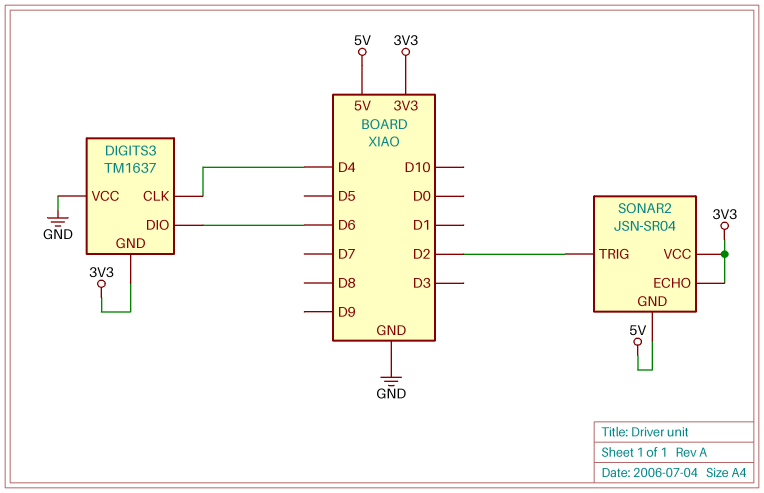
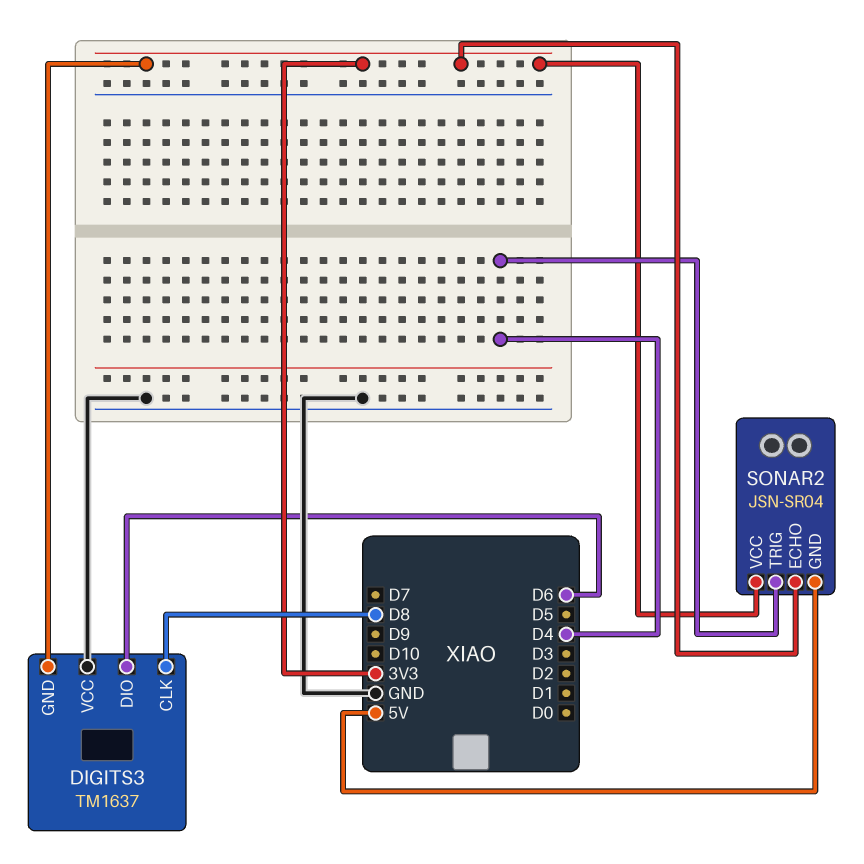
DIGITS3 pin CLK: D4 -> D8
SONAR2 pin TRIG: D2 -> D4

